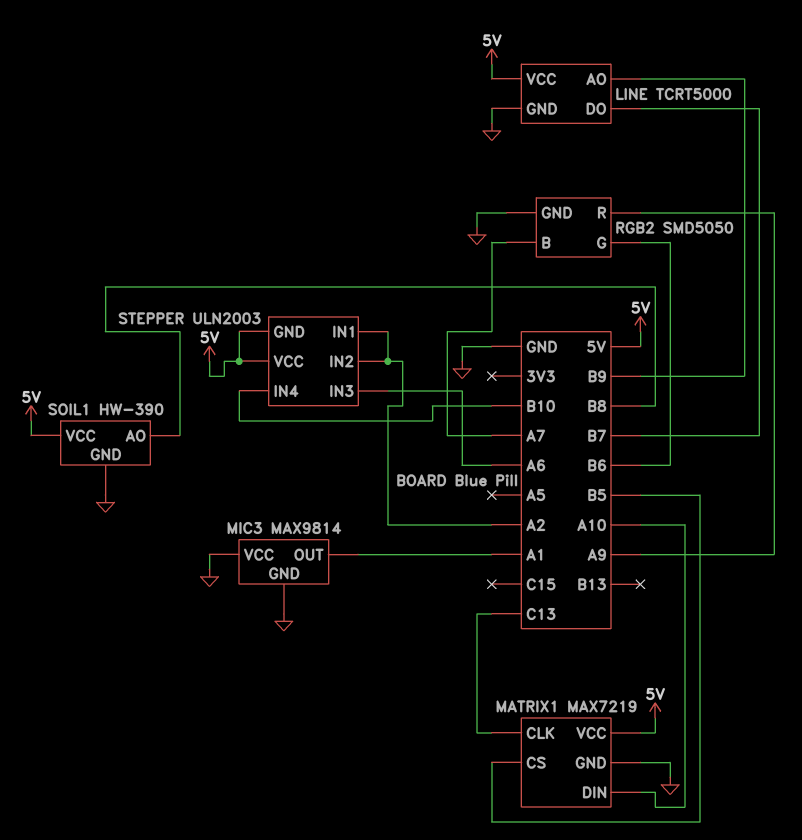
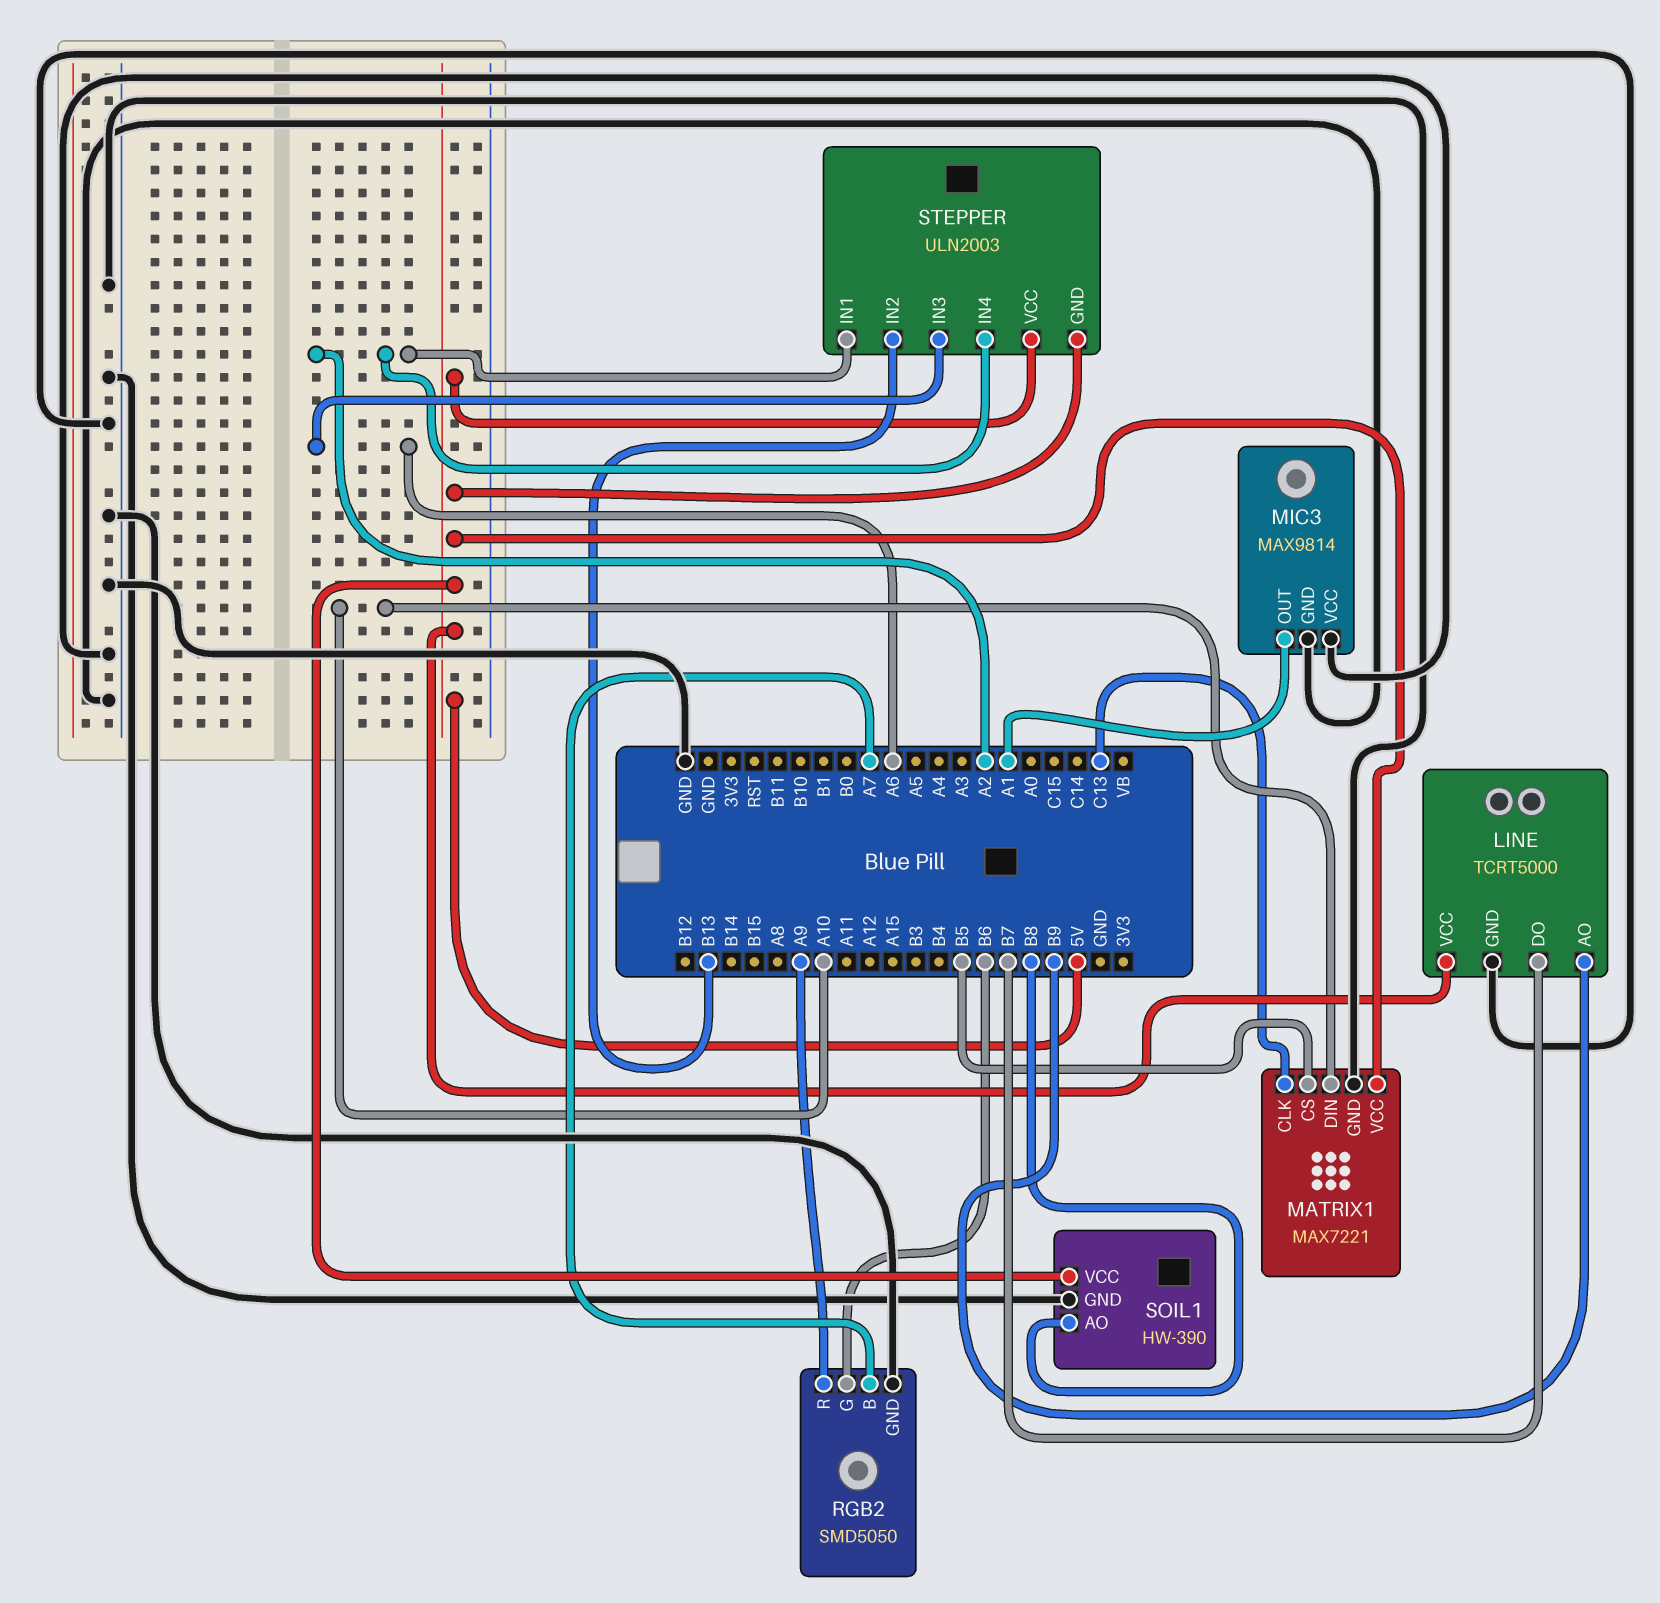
MATRIX1: MAX7219 -> MAX7221
STEPPER pin IN2: A2 -> B13
STEPPER pin IN4: B10 -> A2

